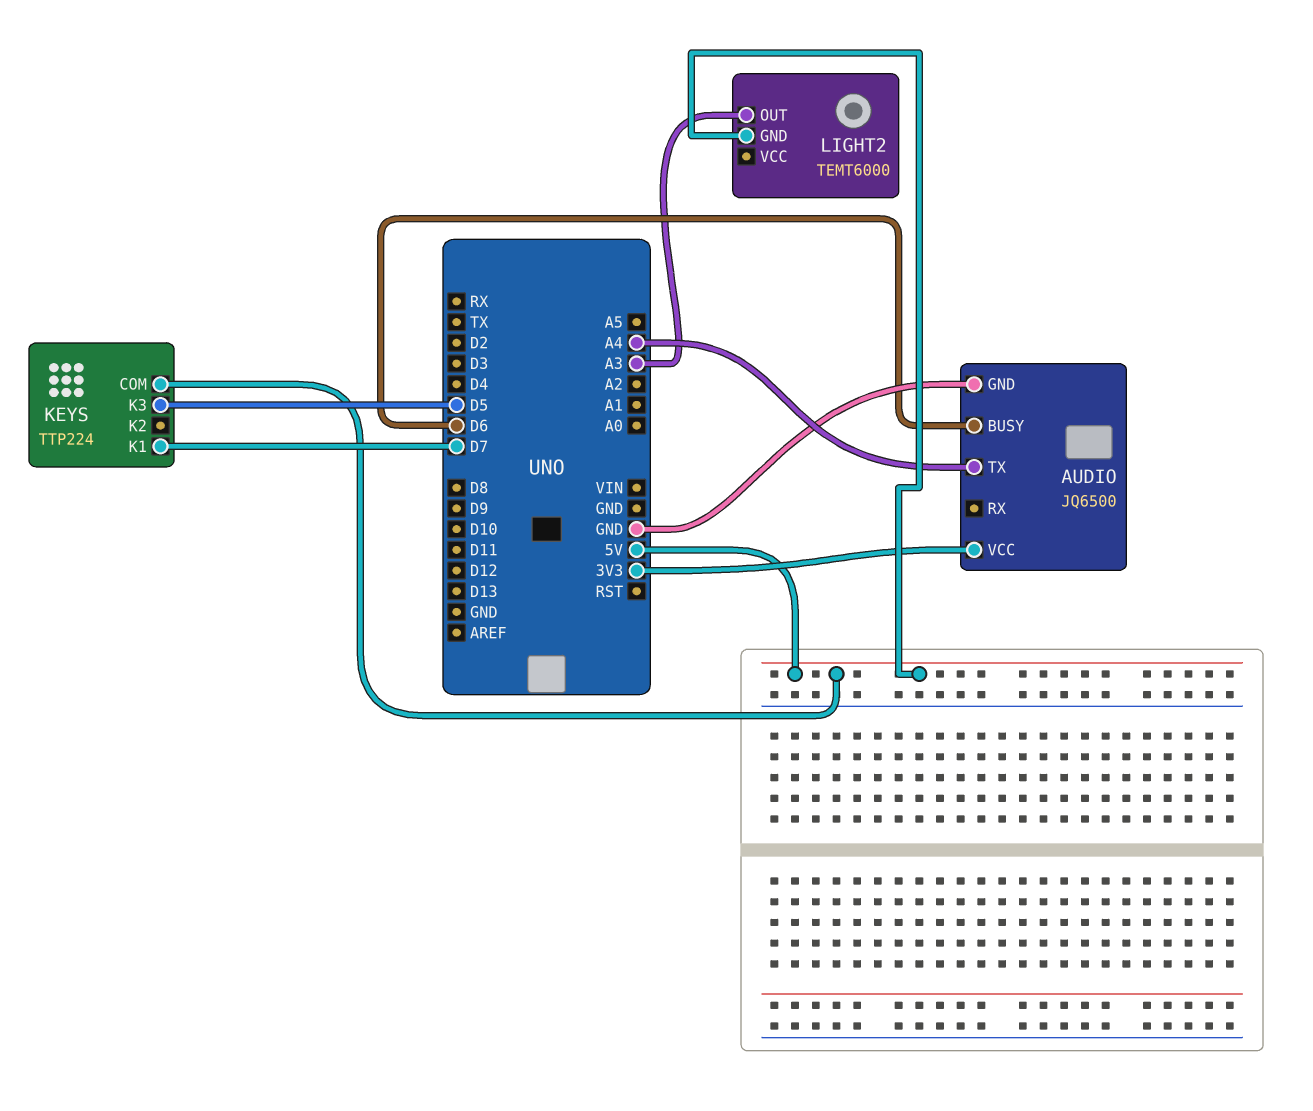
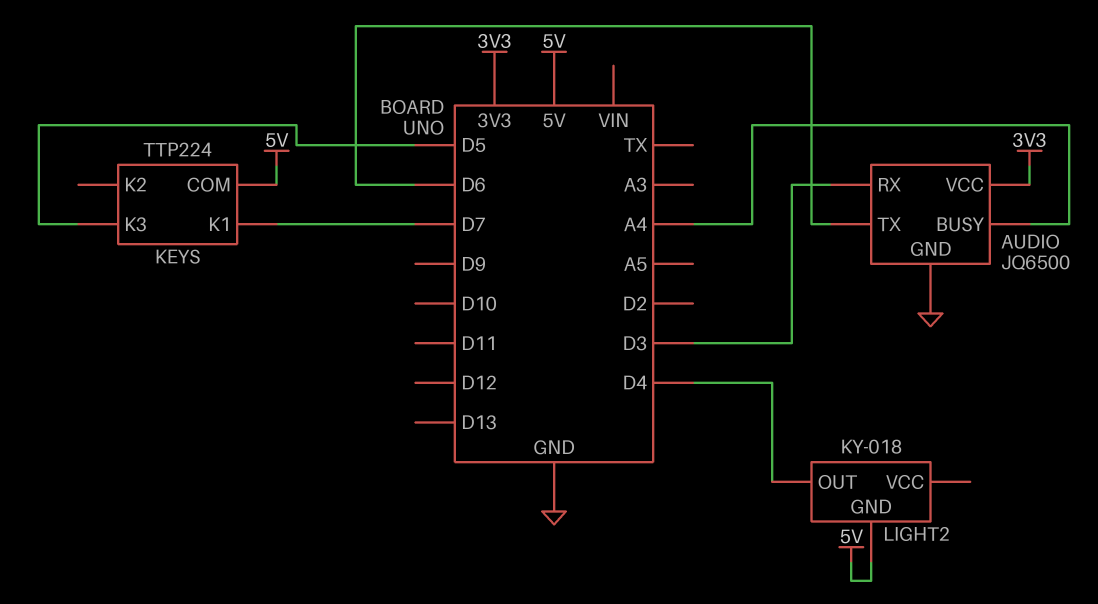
AUDIO pin BUSY: D6 -> A4
AUDIO pin RX: none -> D3
AUDIO pin TX: A4 -> D6
LIGHT2: TEMT6000 -> KY-018
LIGHT2 pin OUT: A3 -> D4

